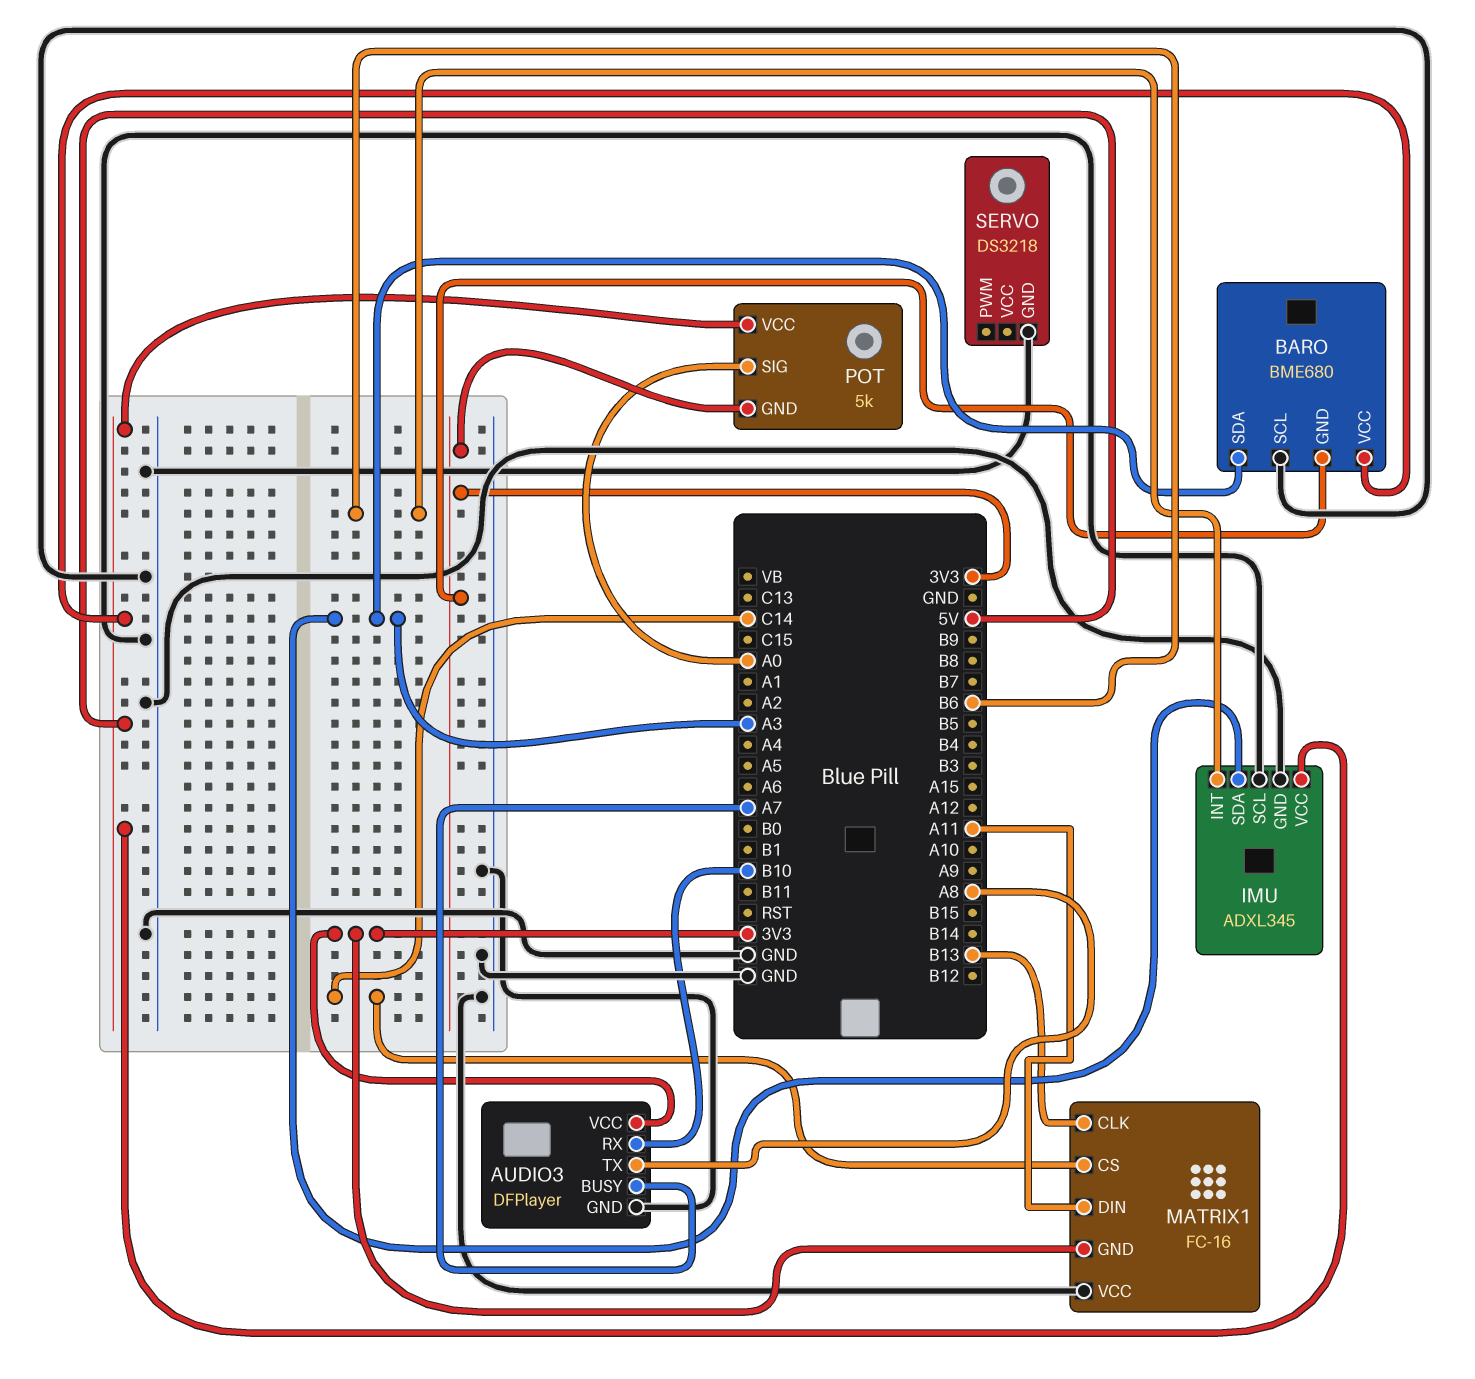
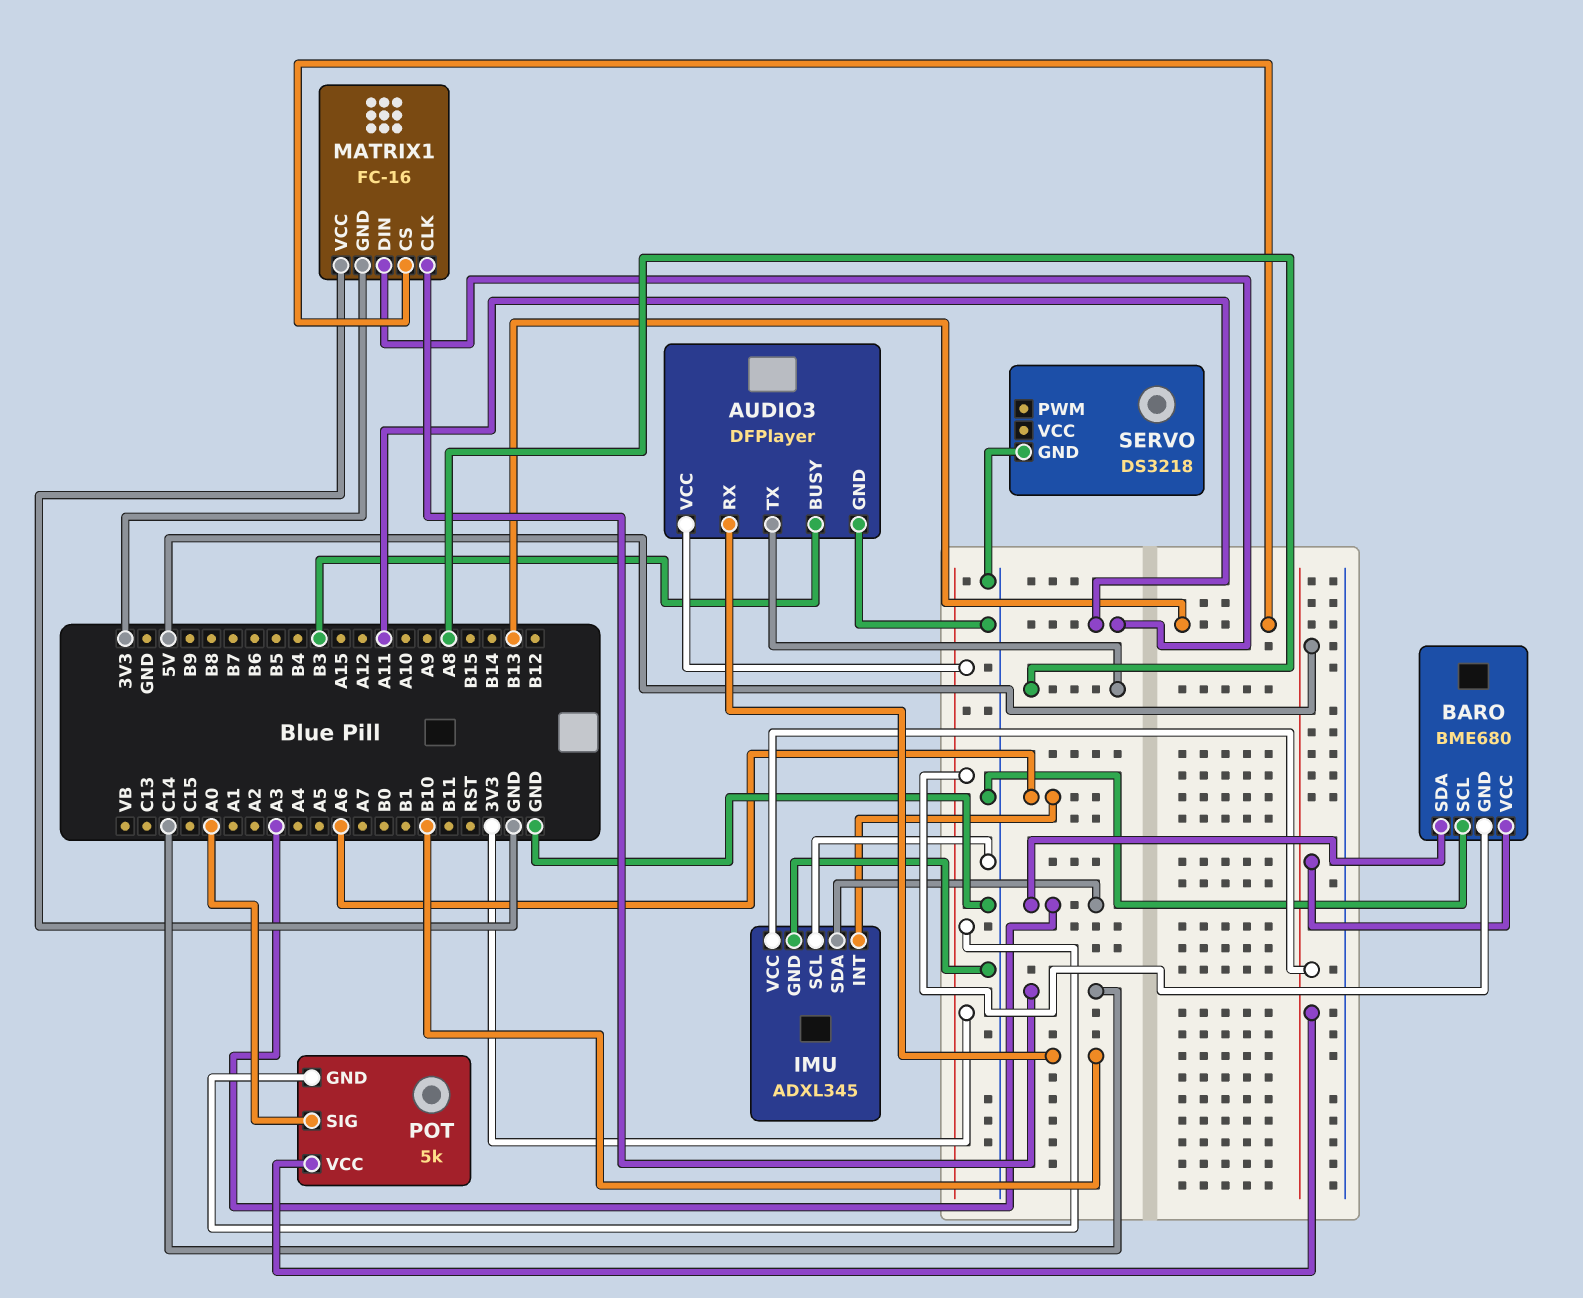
AUDIO3 pin BUSY: A7 -> B3
IMU pin INT: B6 -> A6
MATRIX1 pin CLK: B13 -> C14
MATRIX1 pin CS: C14 -> B13

